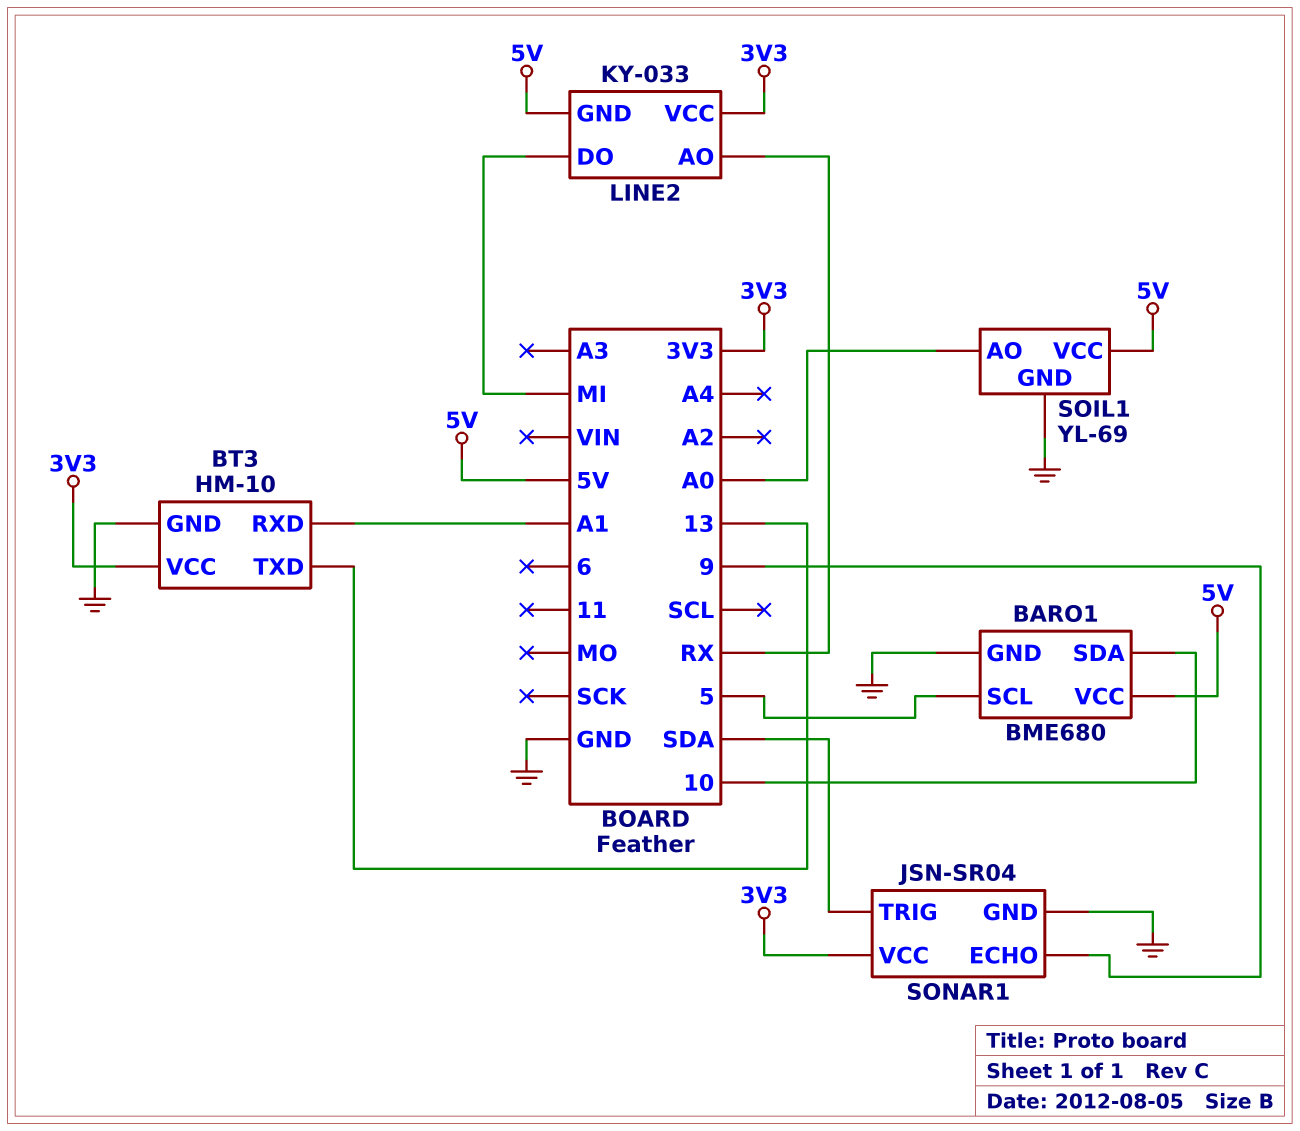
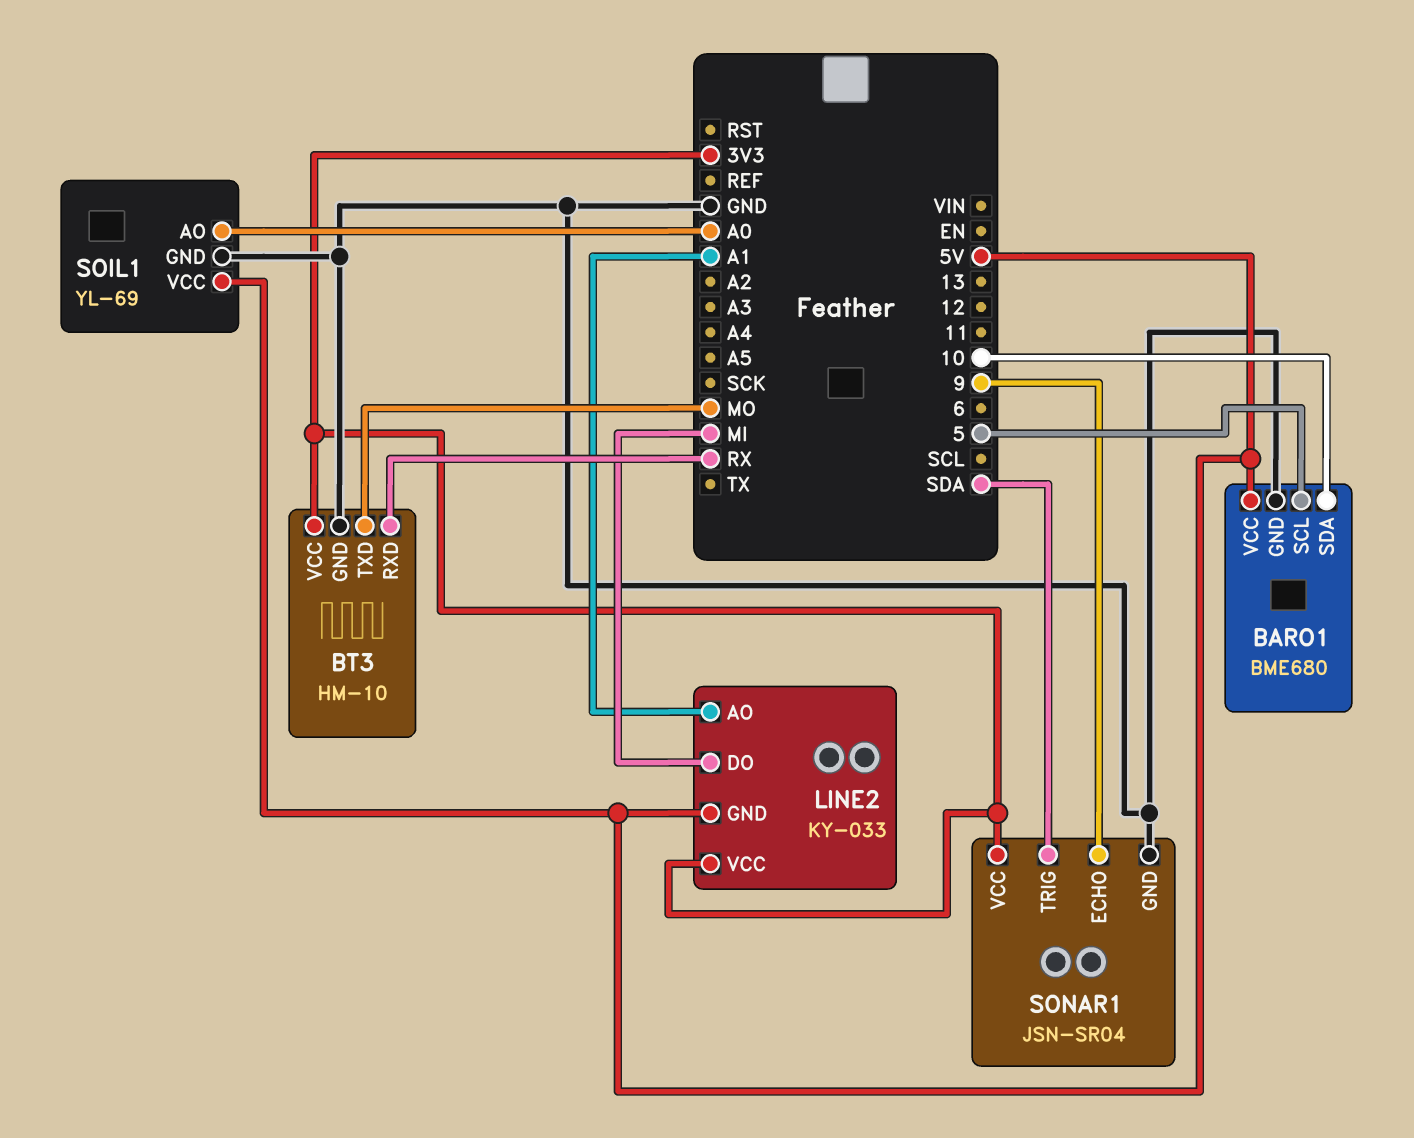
BT3 pin RXD: A1 -> RX
BT3 pin TXD: 13 -> MO
LINE2 pin AO: RX -> A1

